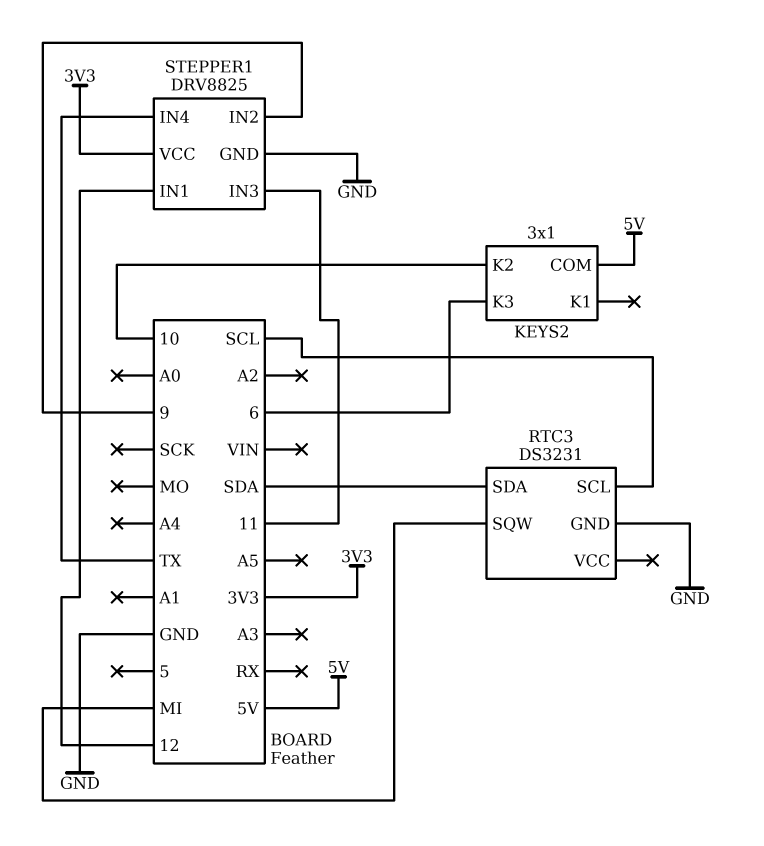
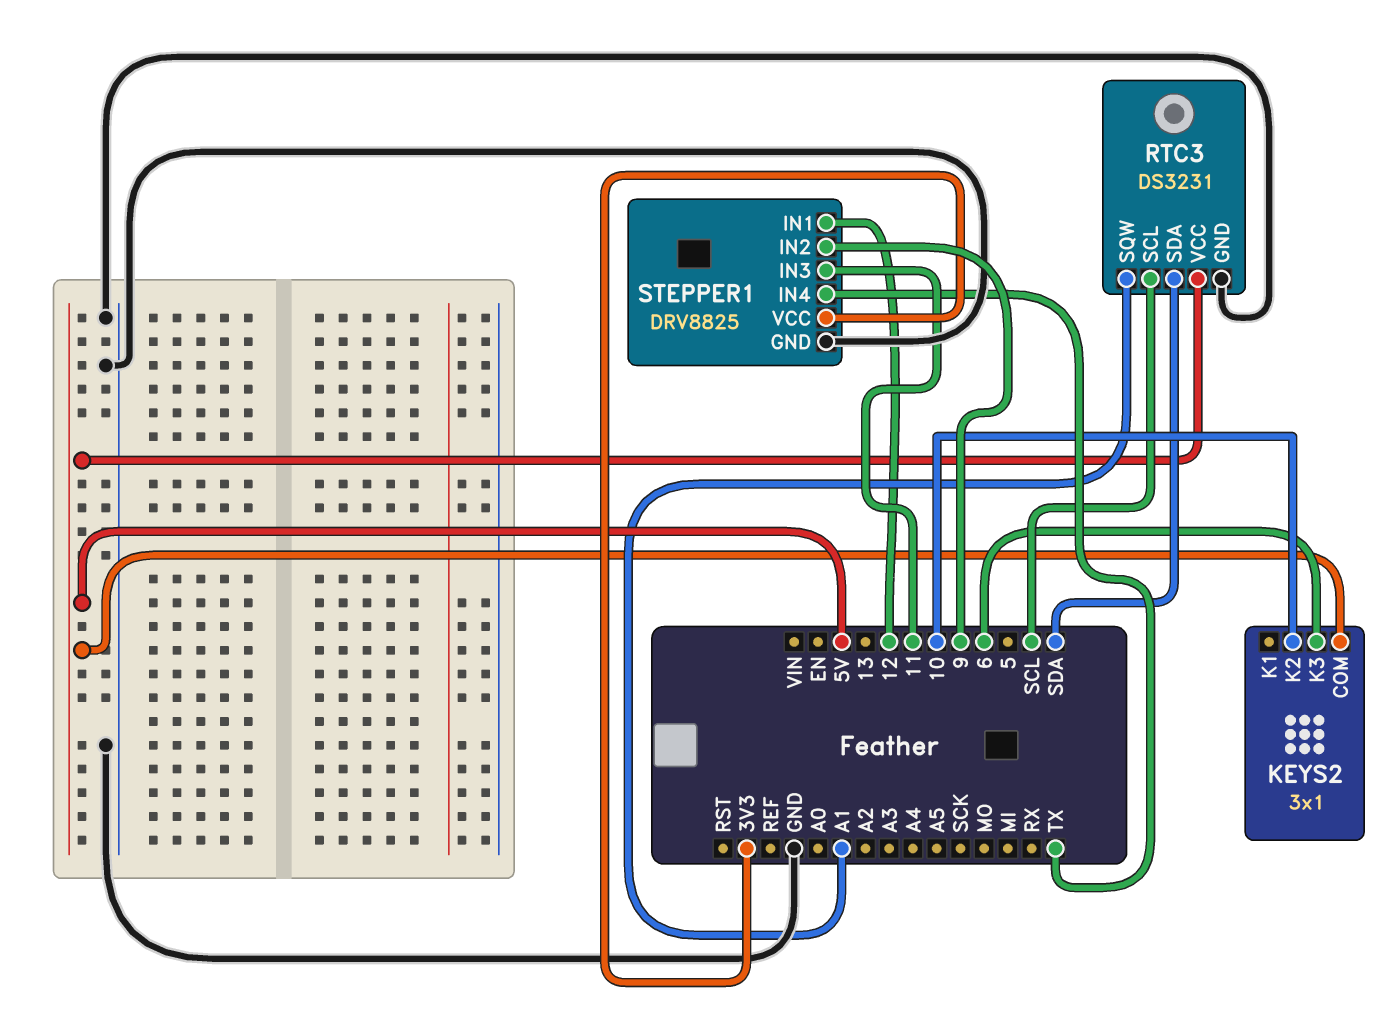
RTC3 pin SQW: MI -> A1
RTC3 pin VCC: none -> 5V

